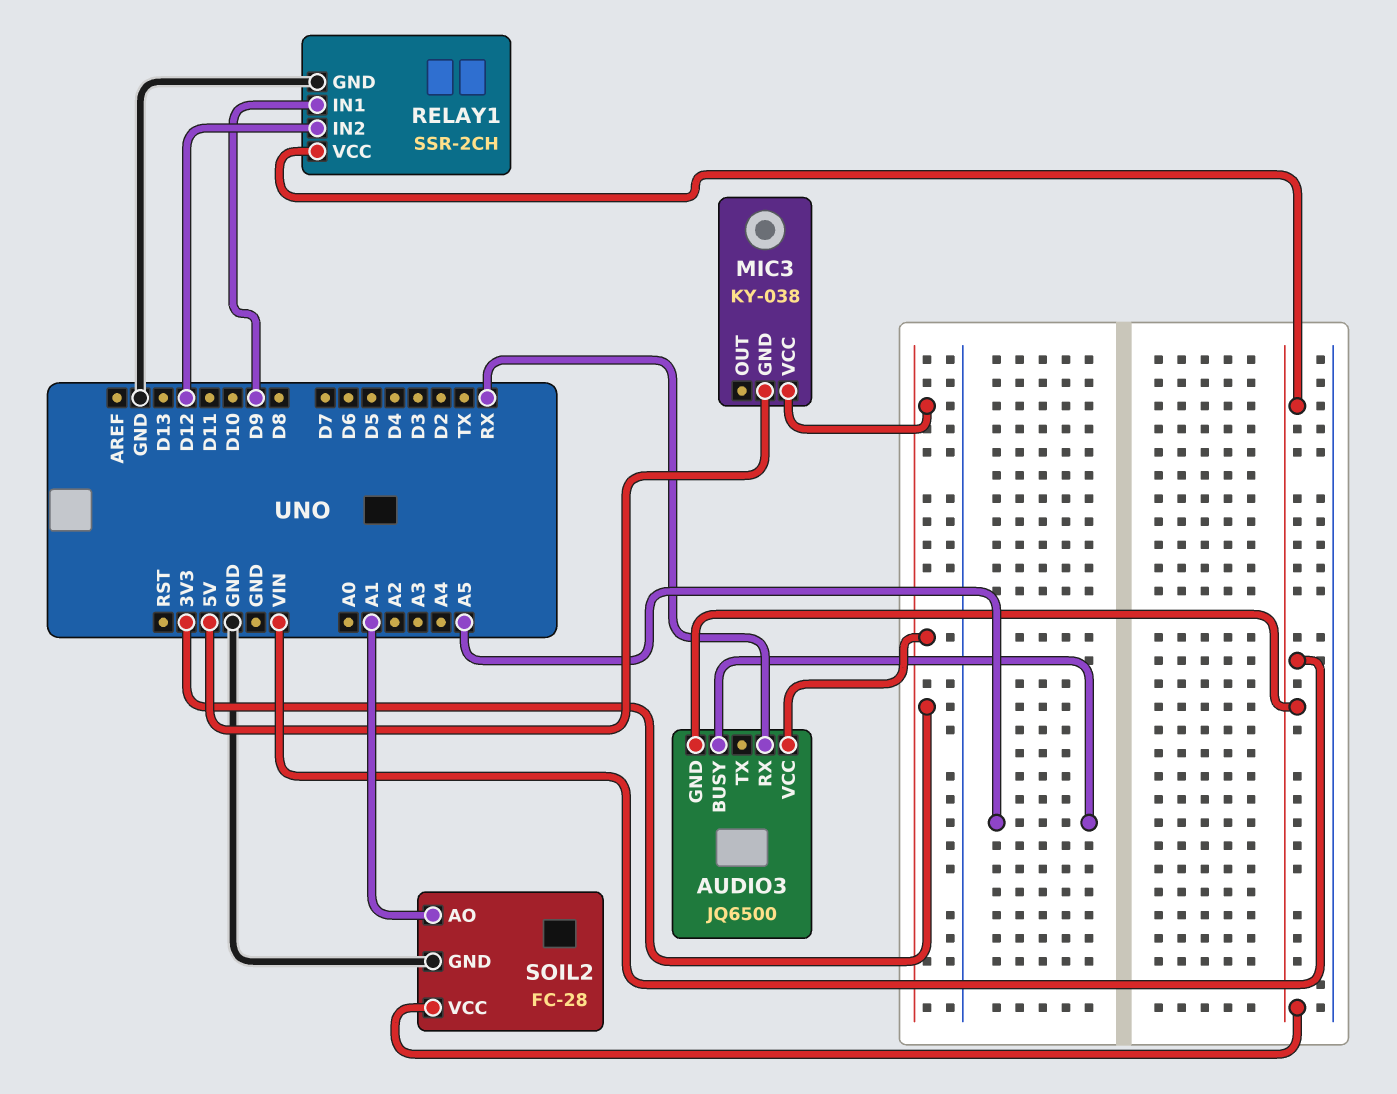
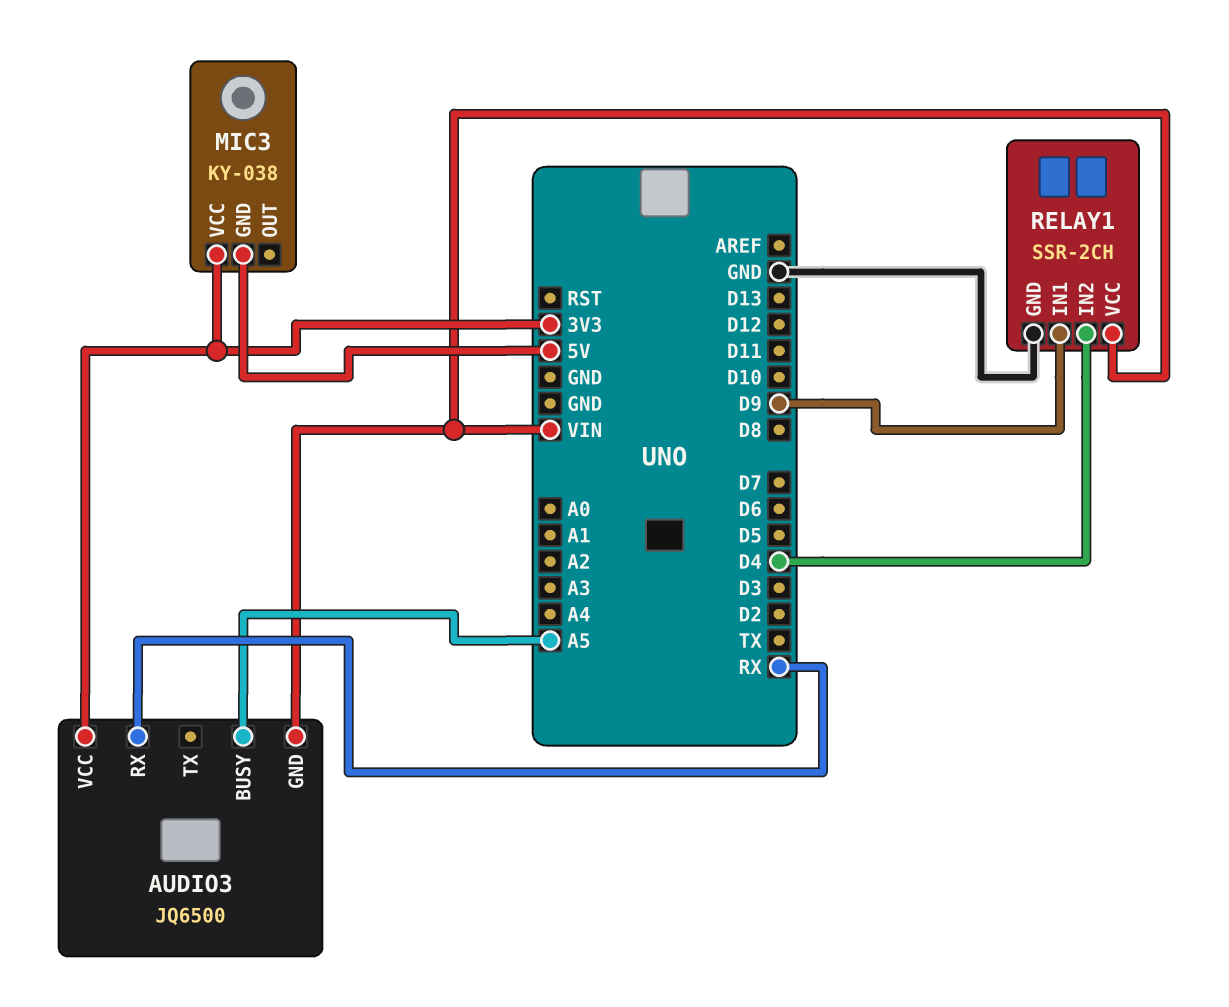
RELAY1 pin IN2: D12 -> D4
SOIL2: FC-28 -> none
SOIL2 pin AO: A1 -> none
SOIL2 pin GND: GND -> none
SOIL2 pin VCC: VIN -> none

